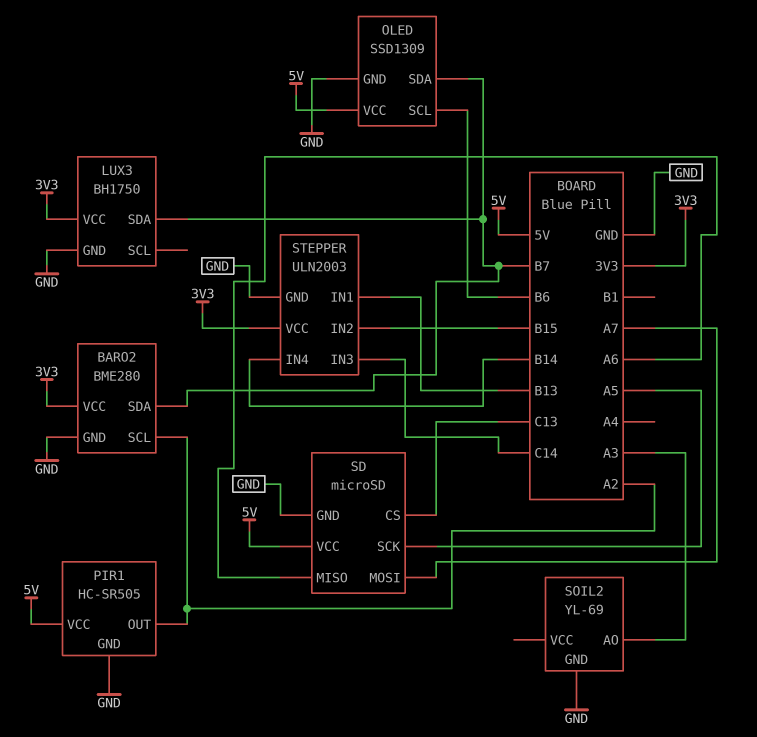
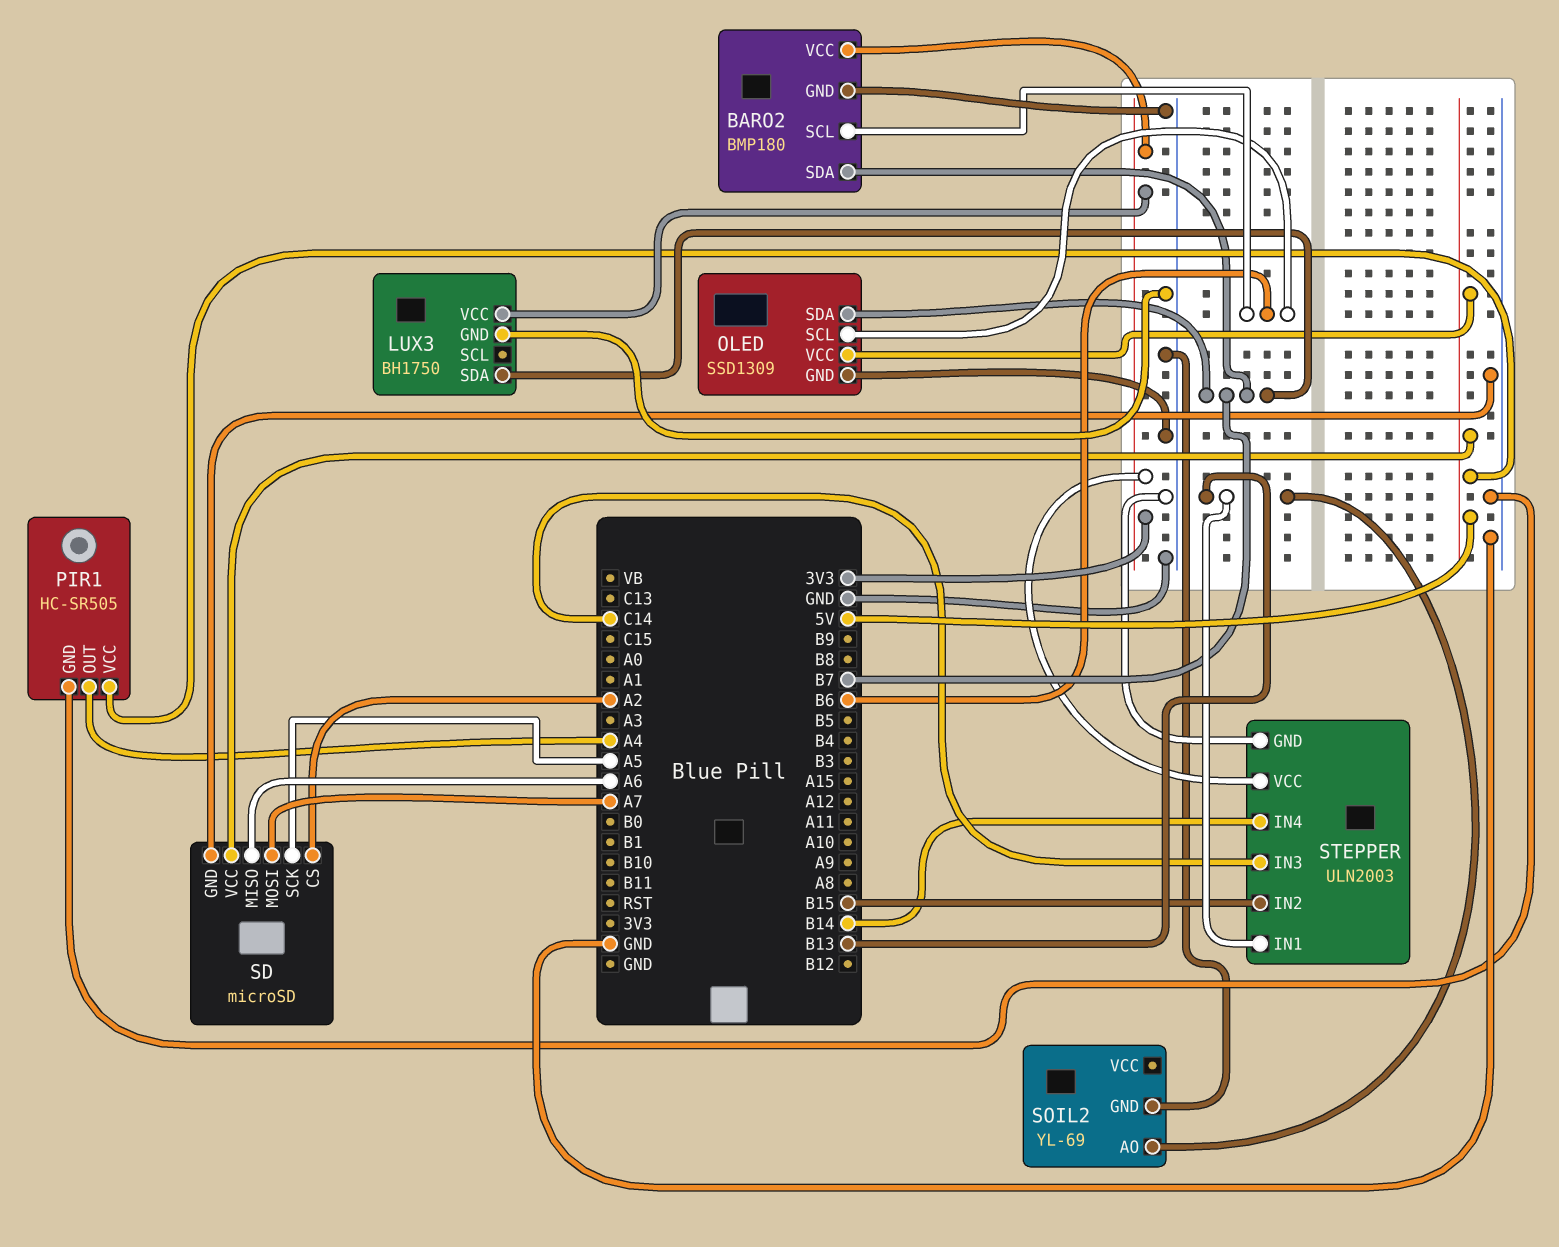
BARO2: BME280 -> BMP180
BARO2 pin SCL: A2 -> B6
PIR1 pin OUT: A2 -> A4
SD pin CS: C13 -> A2
SOIL2 pin AO: A3 -> B13

